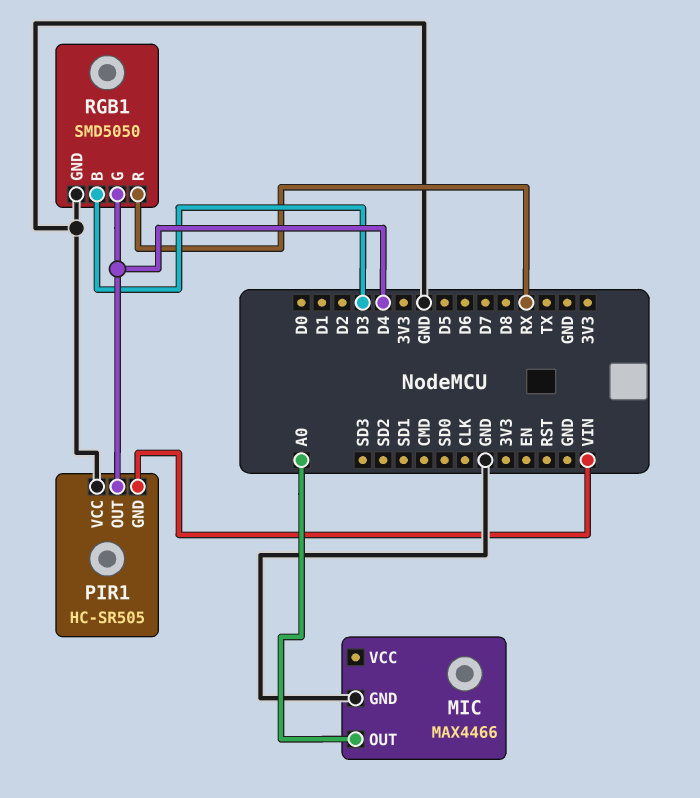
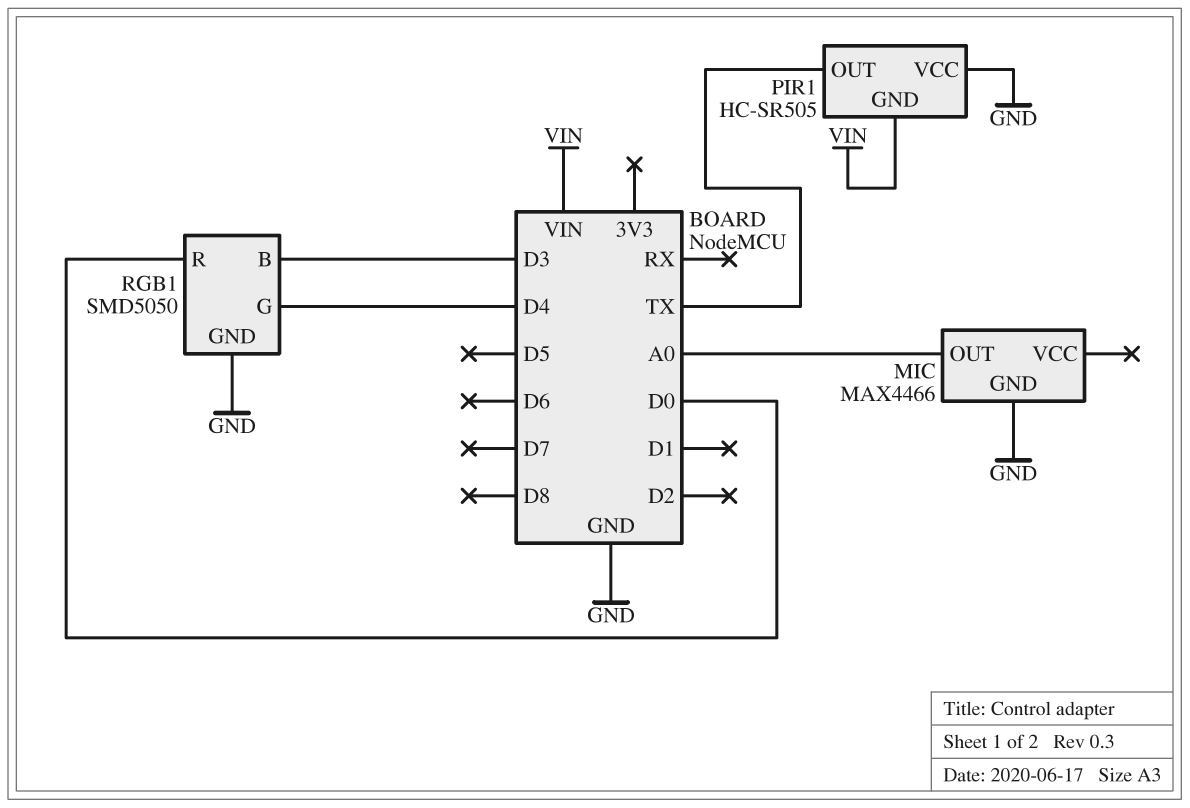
PIR1 pin OUT: D4 -> TX
RGB1 pin R: RX -> D0

